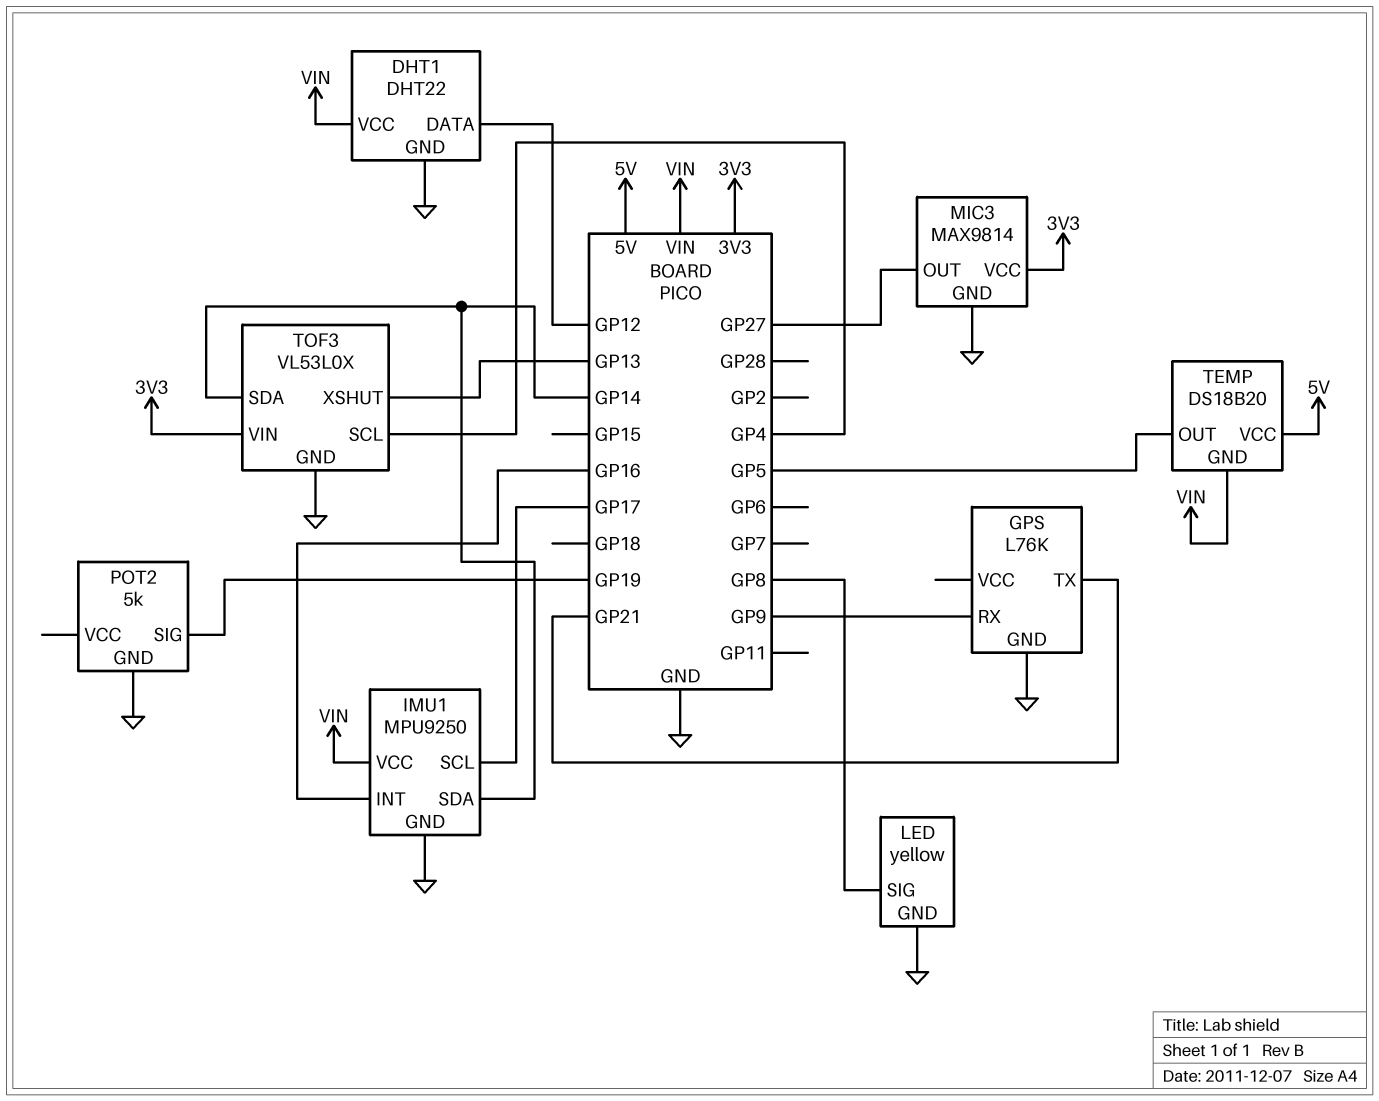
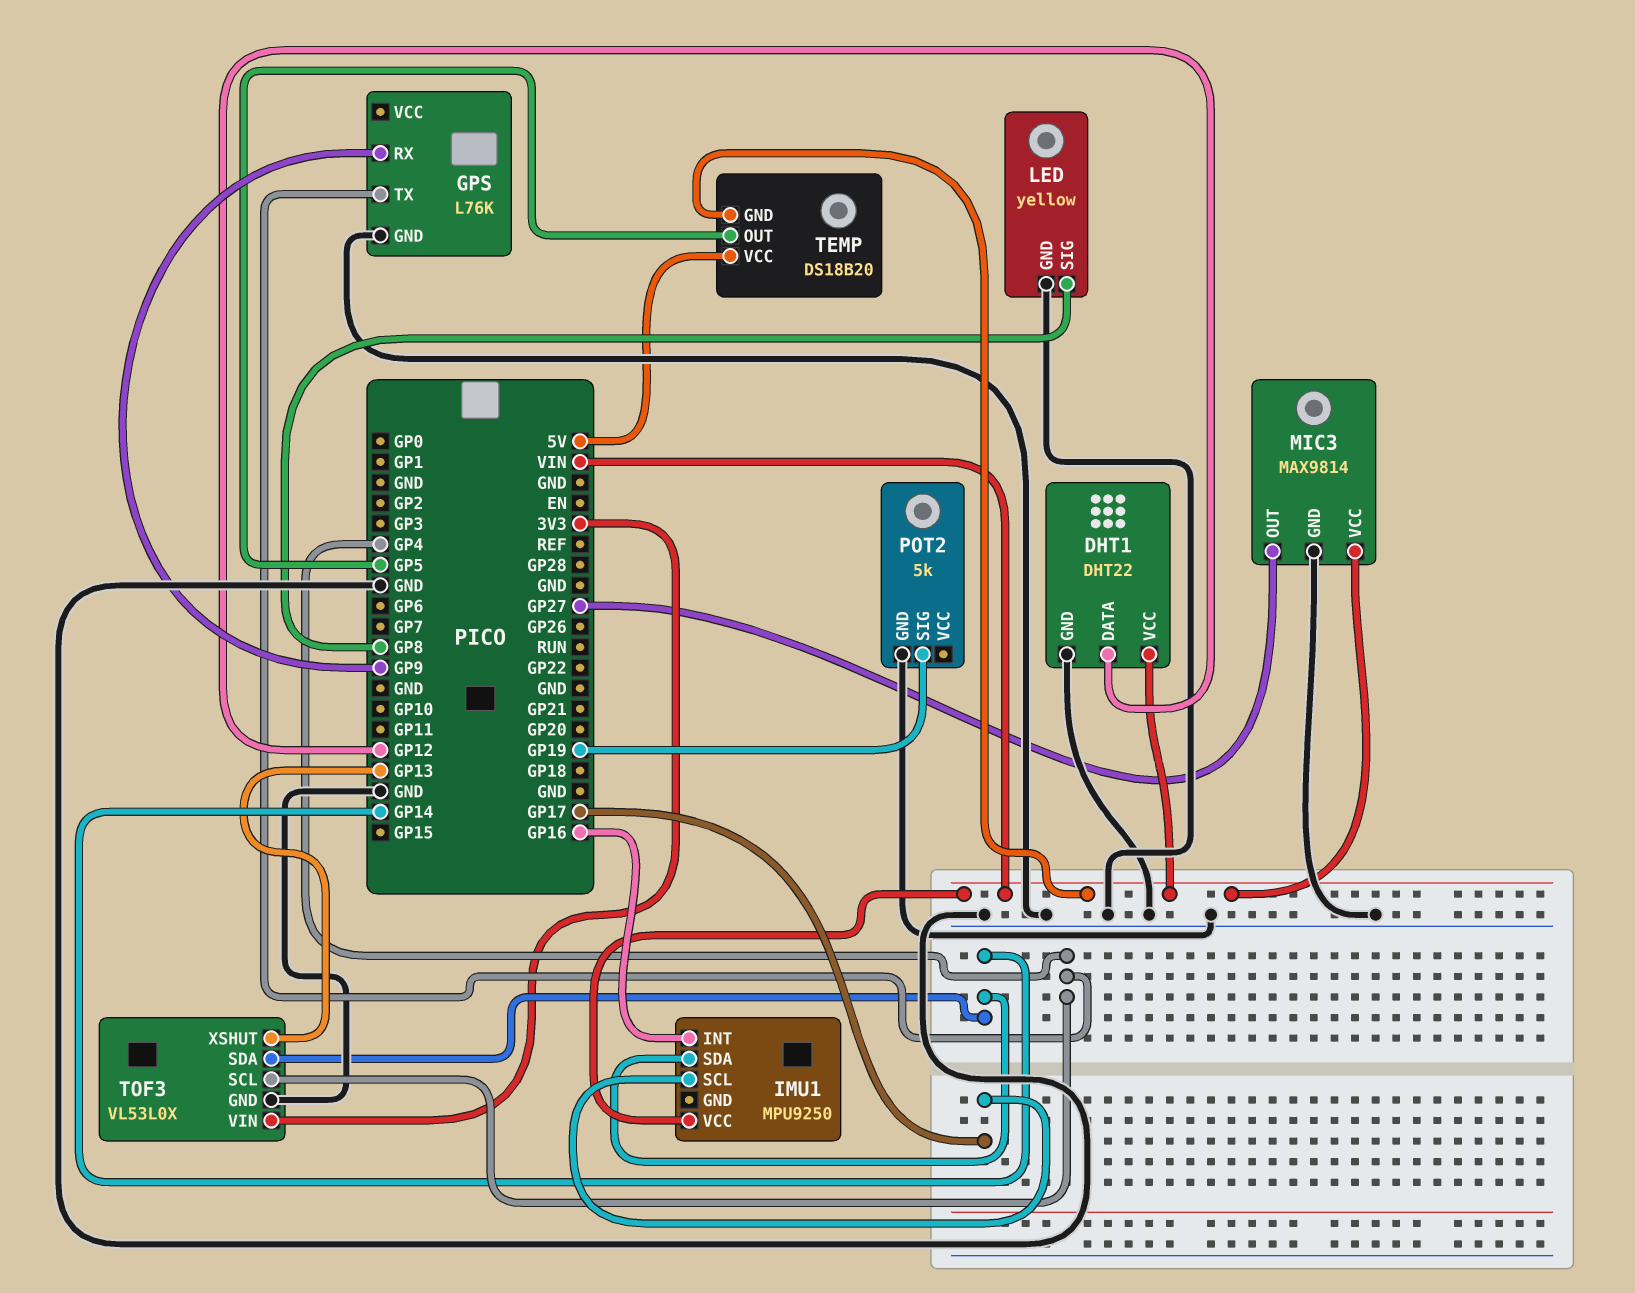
GPS pin TX: GP21 -> GP4
IMU1 pin GND: GND -> none
MIC3 pin VCC: 3V3 -> VIN

